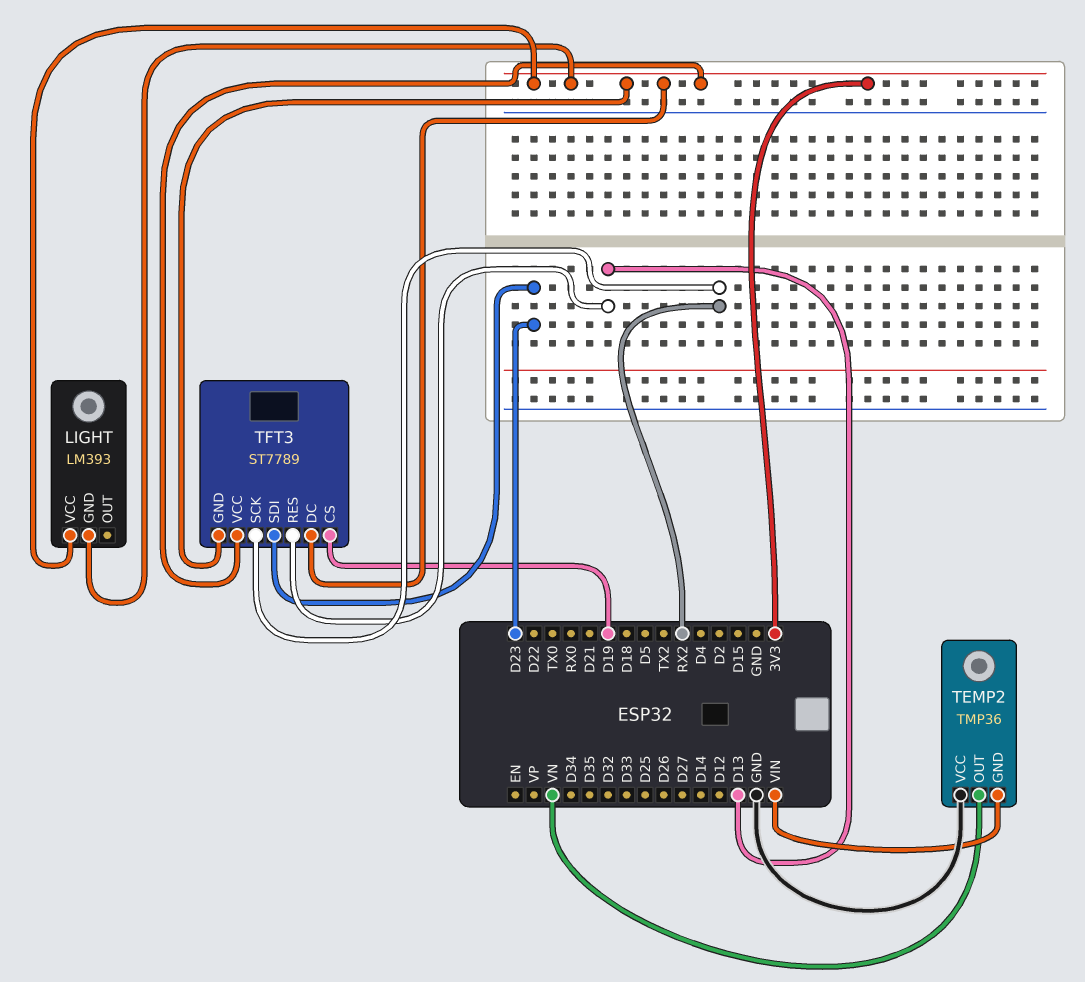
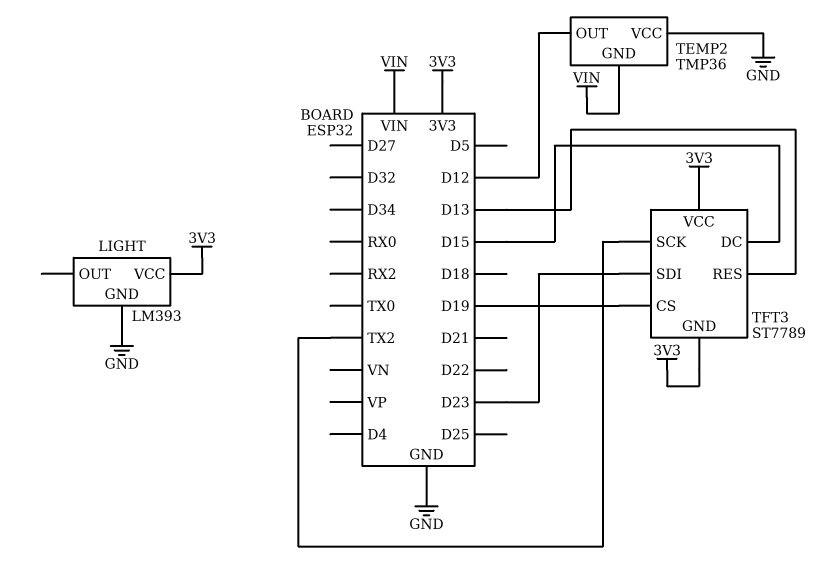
LIGHT pin GND: 3V3 -> GND
TEMP2 pin OUT: VN -> D12
TFT3 pin DC: 3V3 -> D15
TFT3 pin SCK: RX2 -> TX2

